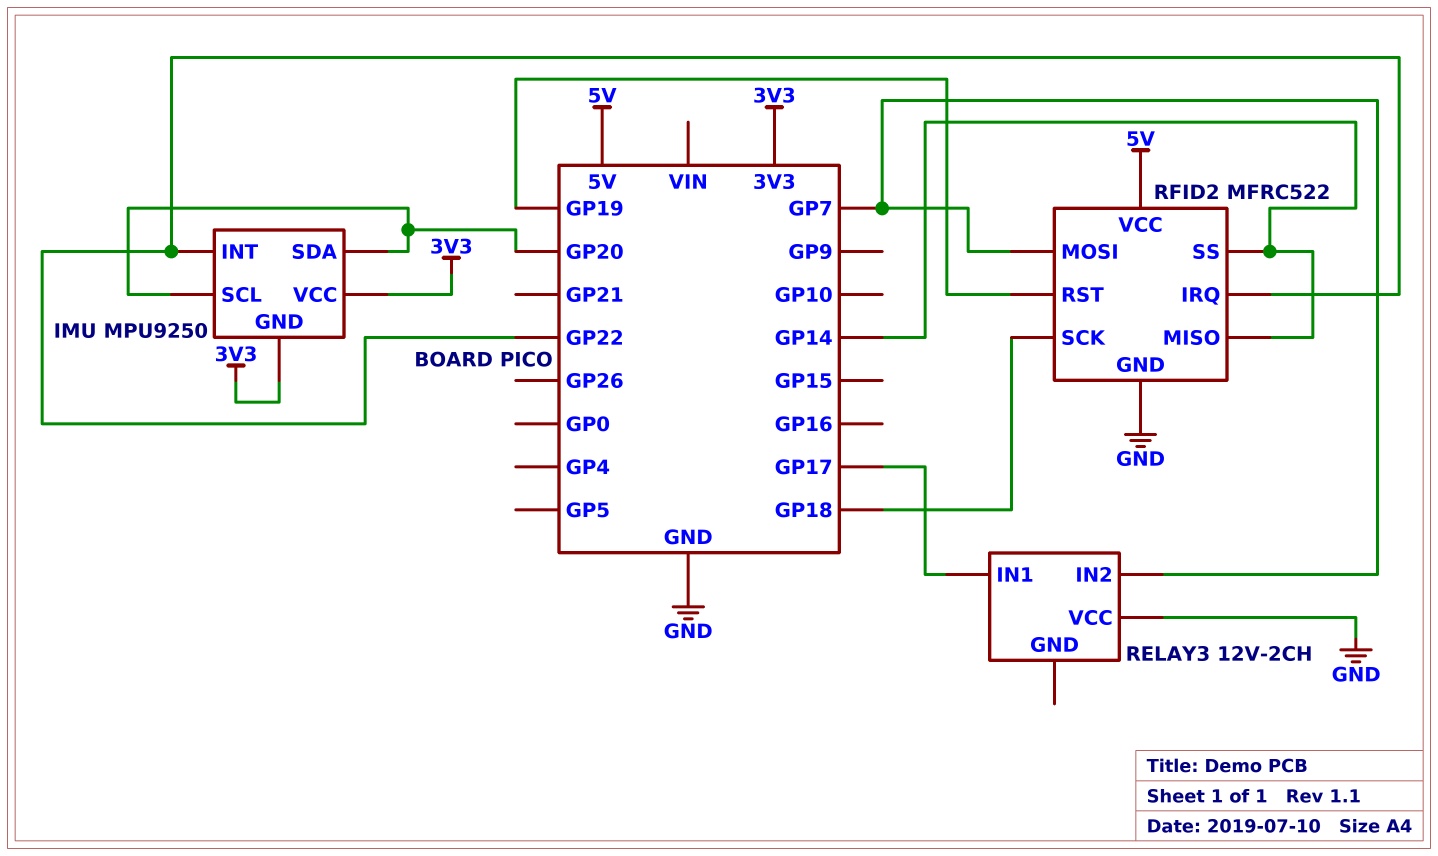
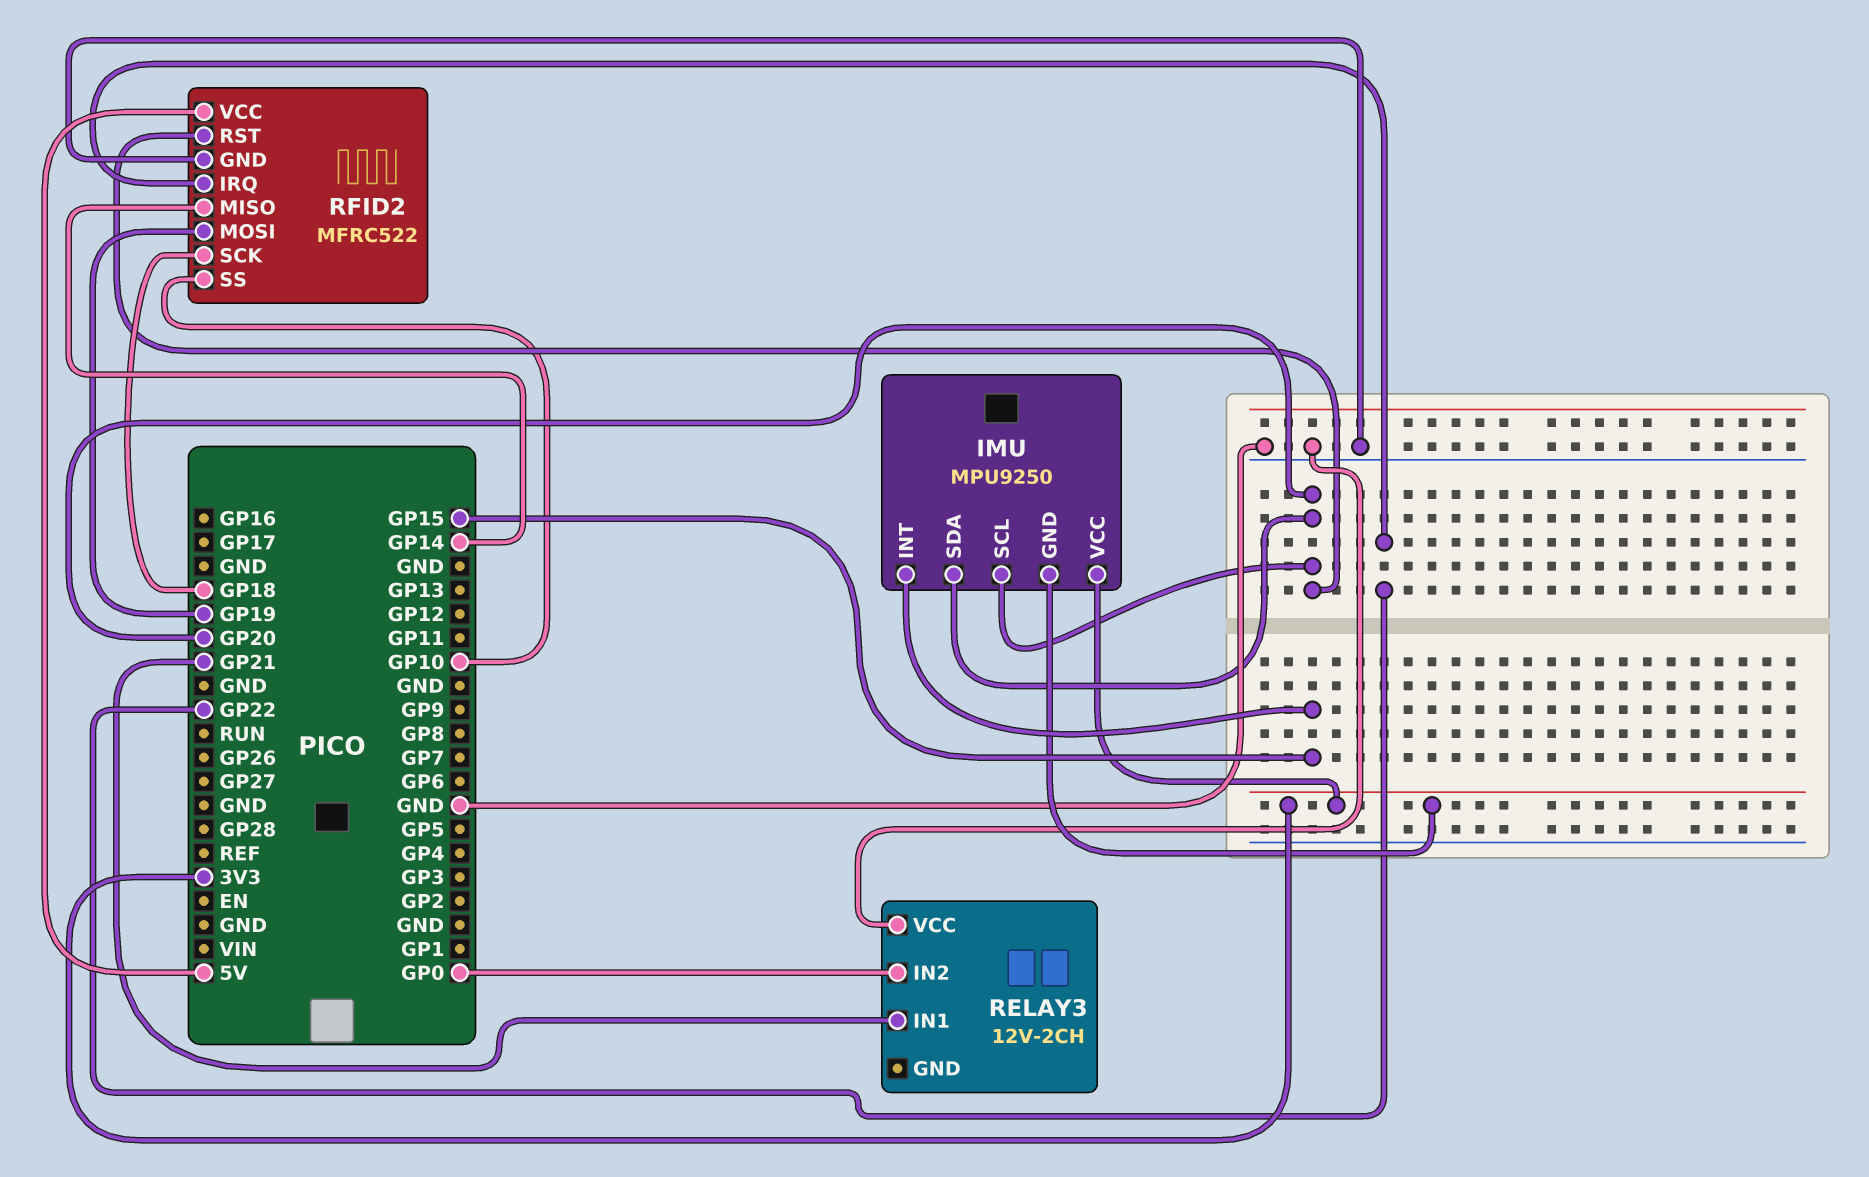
IMU pin INT: GP22 -> GP15
RELAY3 pin IN1: GP17 -> GP21
RELAY3 pin IN2: GP7 -> GP0
RFID2 pin MOSI: GP7 -> GP19
RFID2 pin RST: GP19 -> GP20
RFID2 pin SS: GP14 -> GP10

